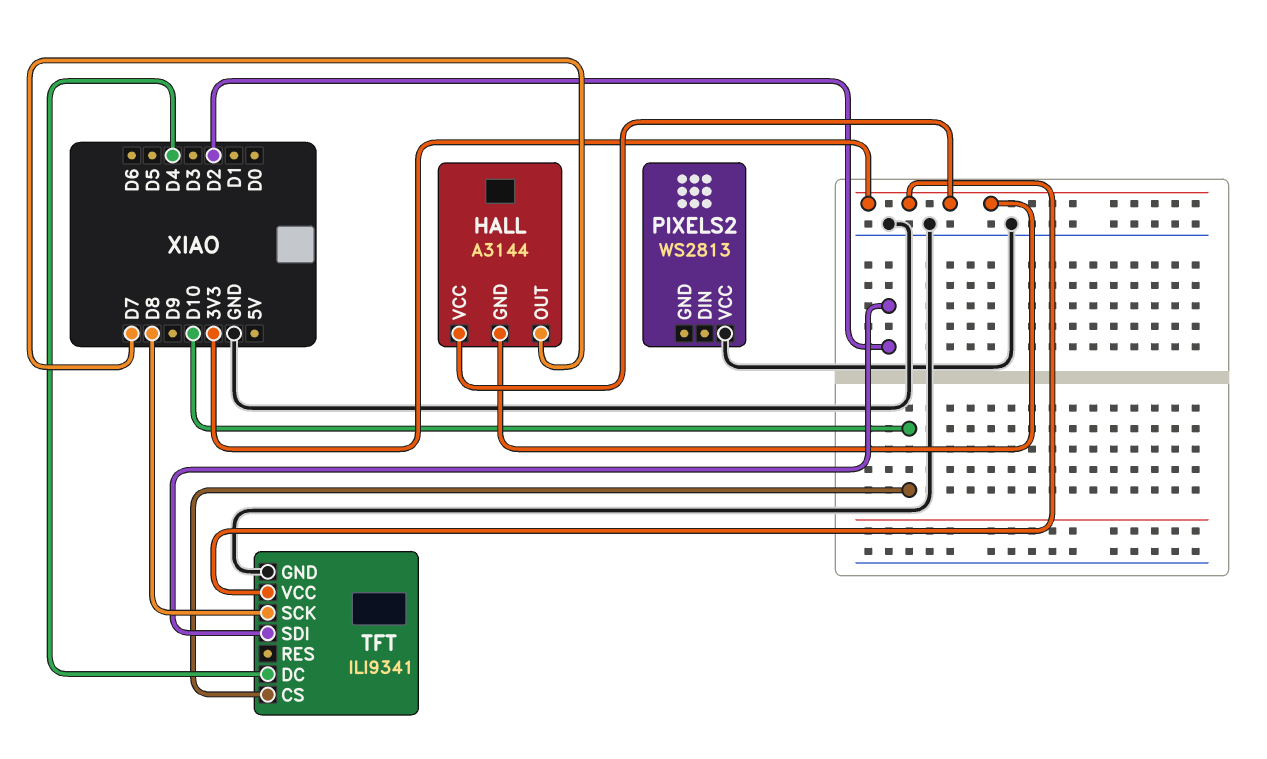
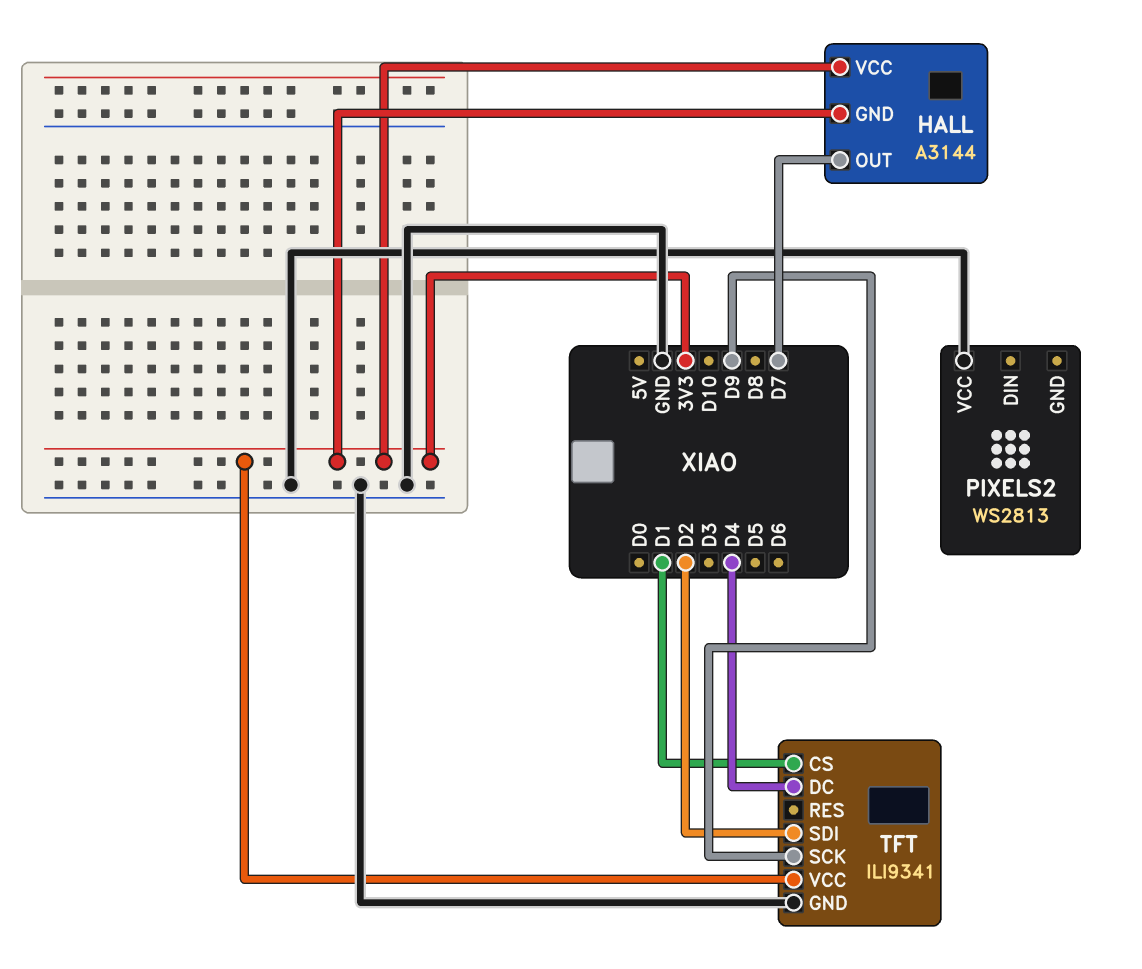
TFT pin CS: D10 -> D1
TFT pin SCK: D8 -> D9

